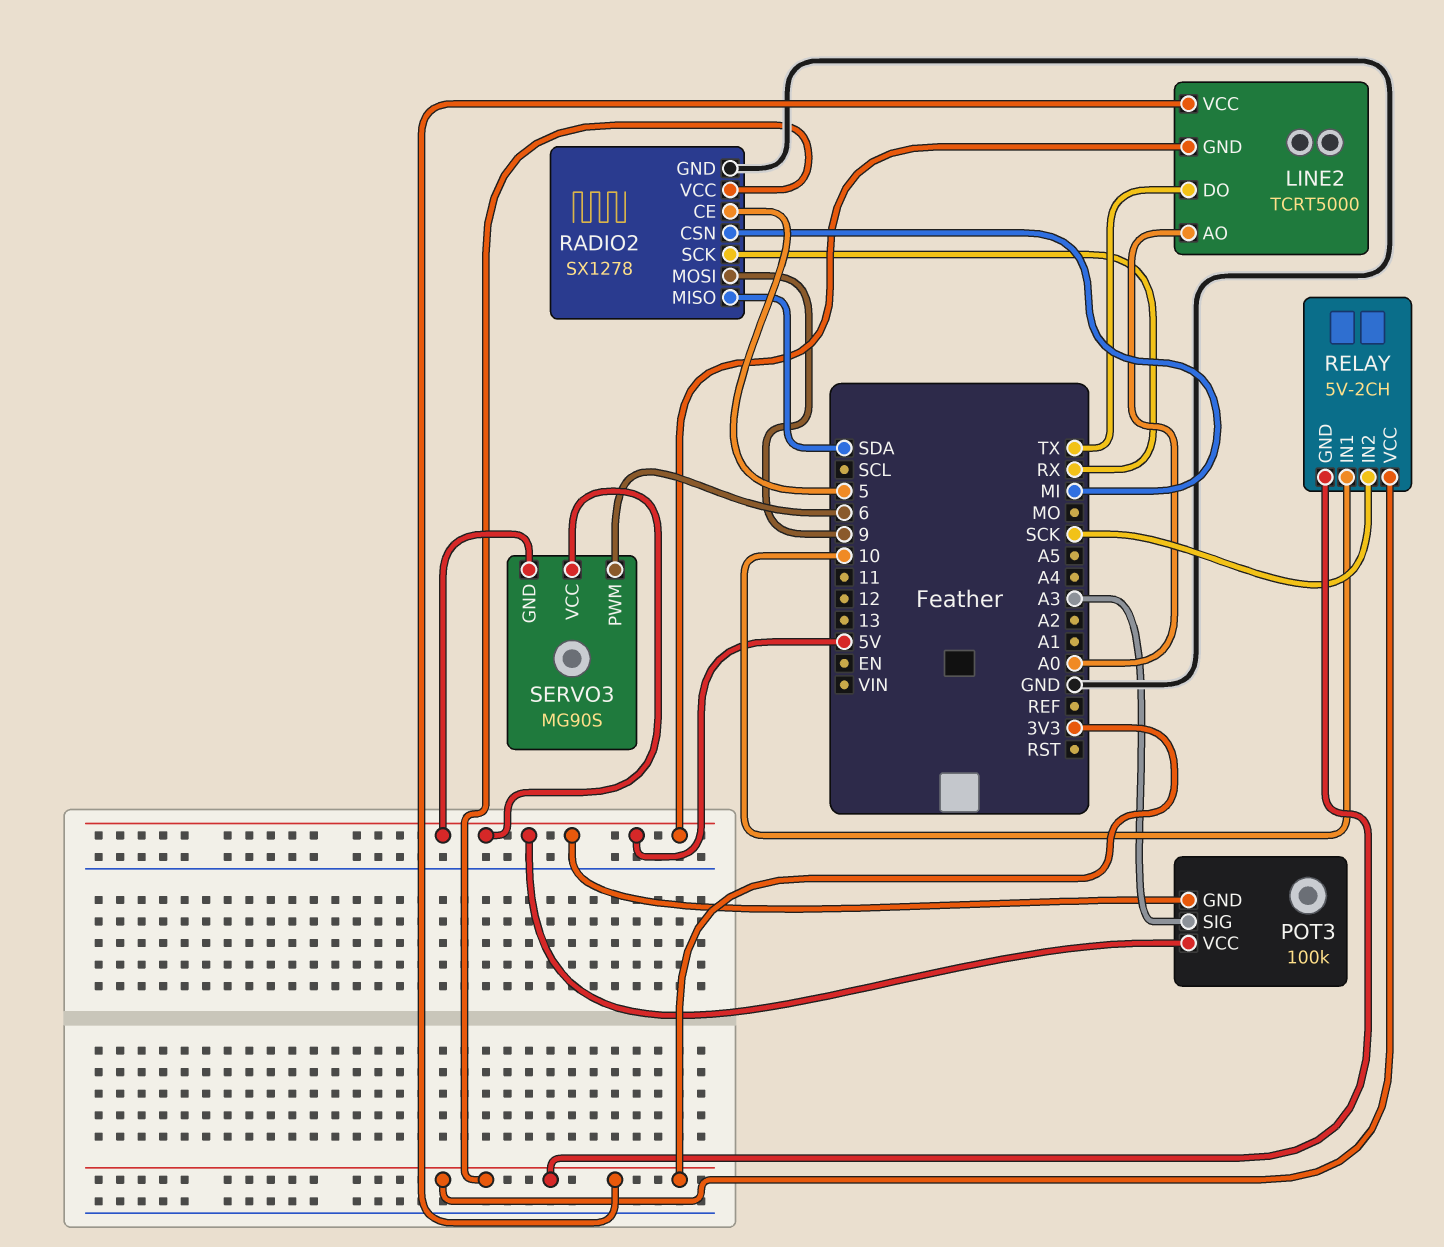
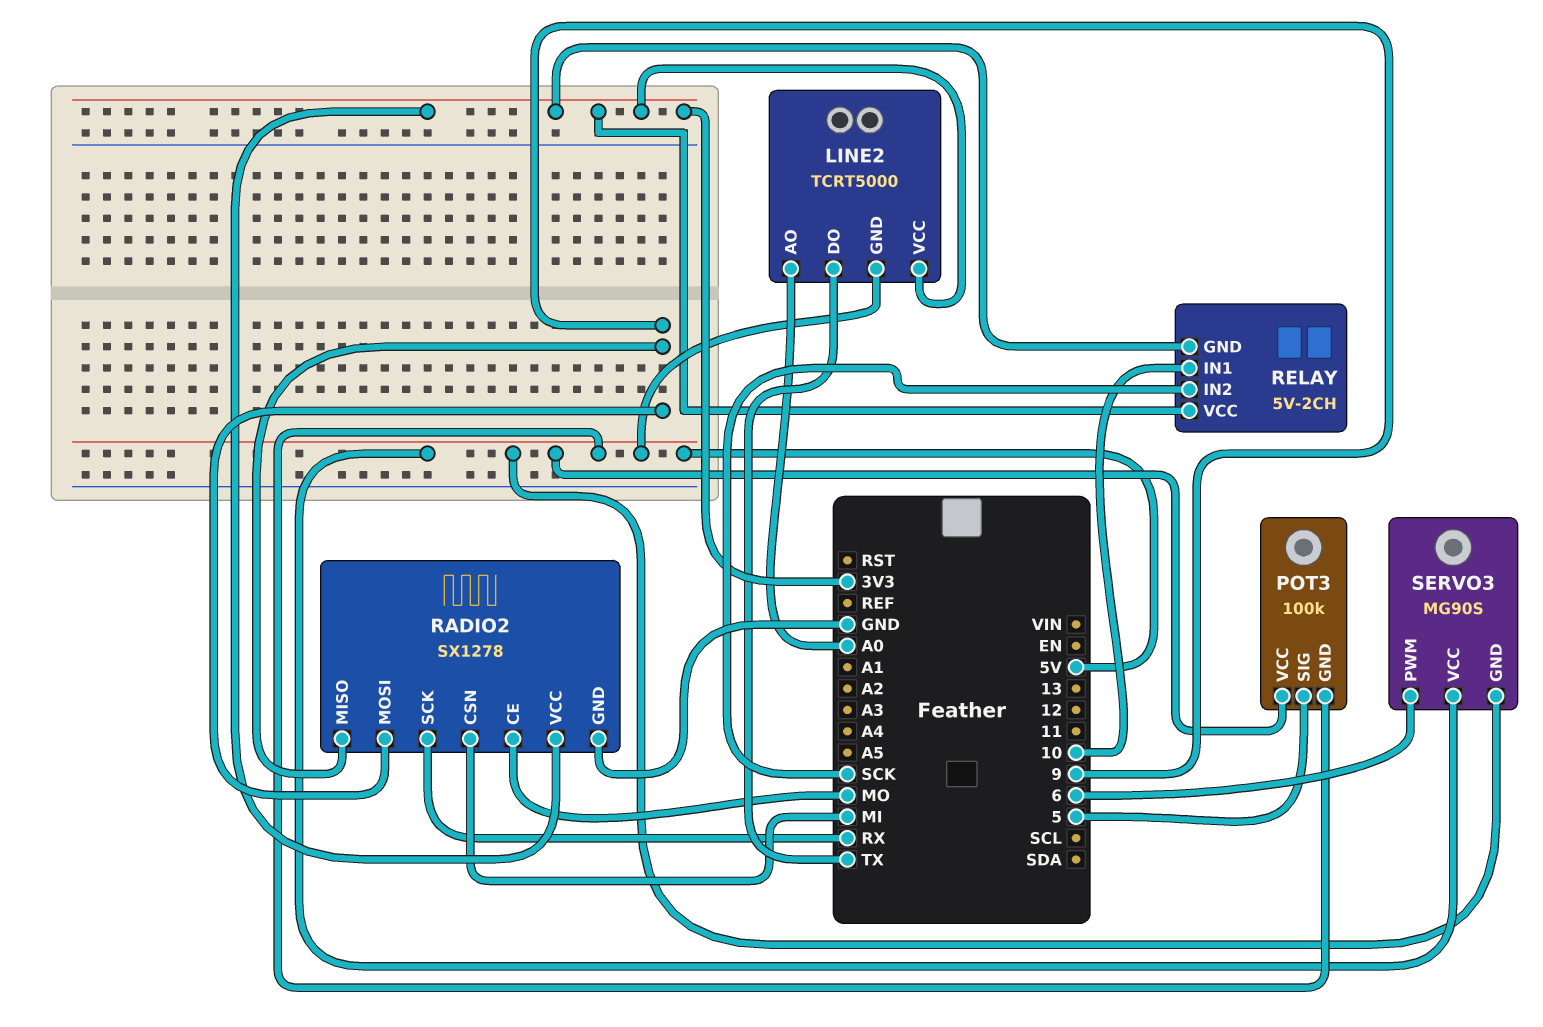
POT3 pin SIG: A3 -> 5
RADIO2 pin CE: 5 -> MO
RADIO2 pin MISO: SDA -> 9

